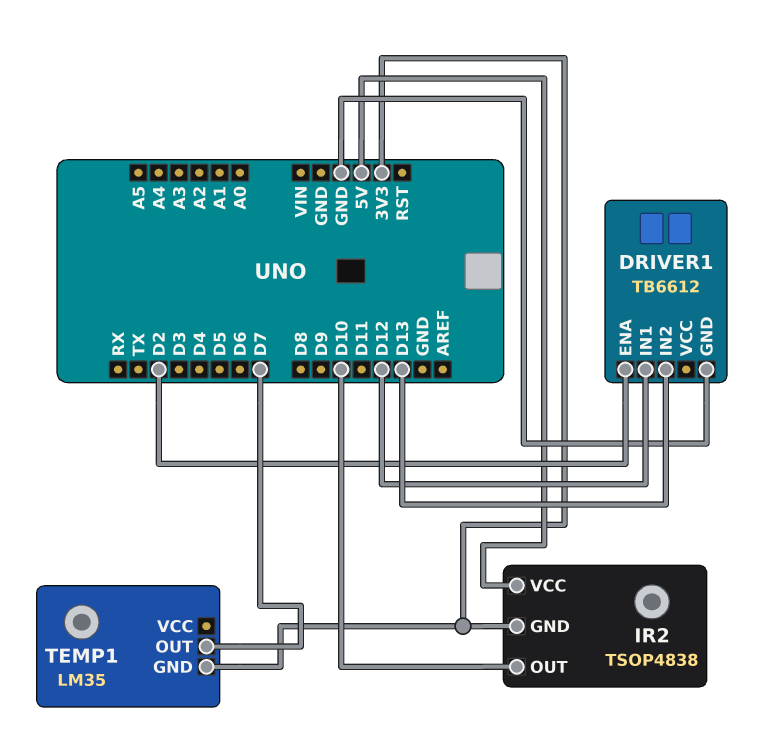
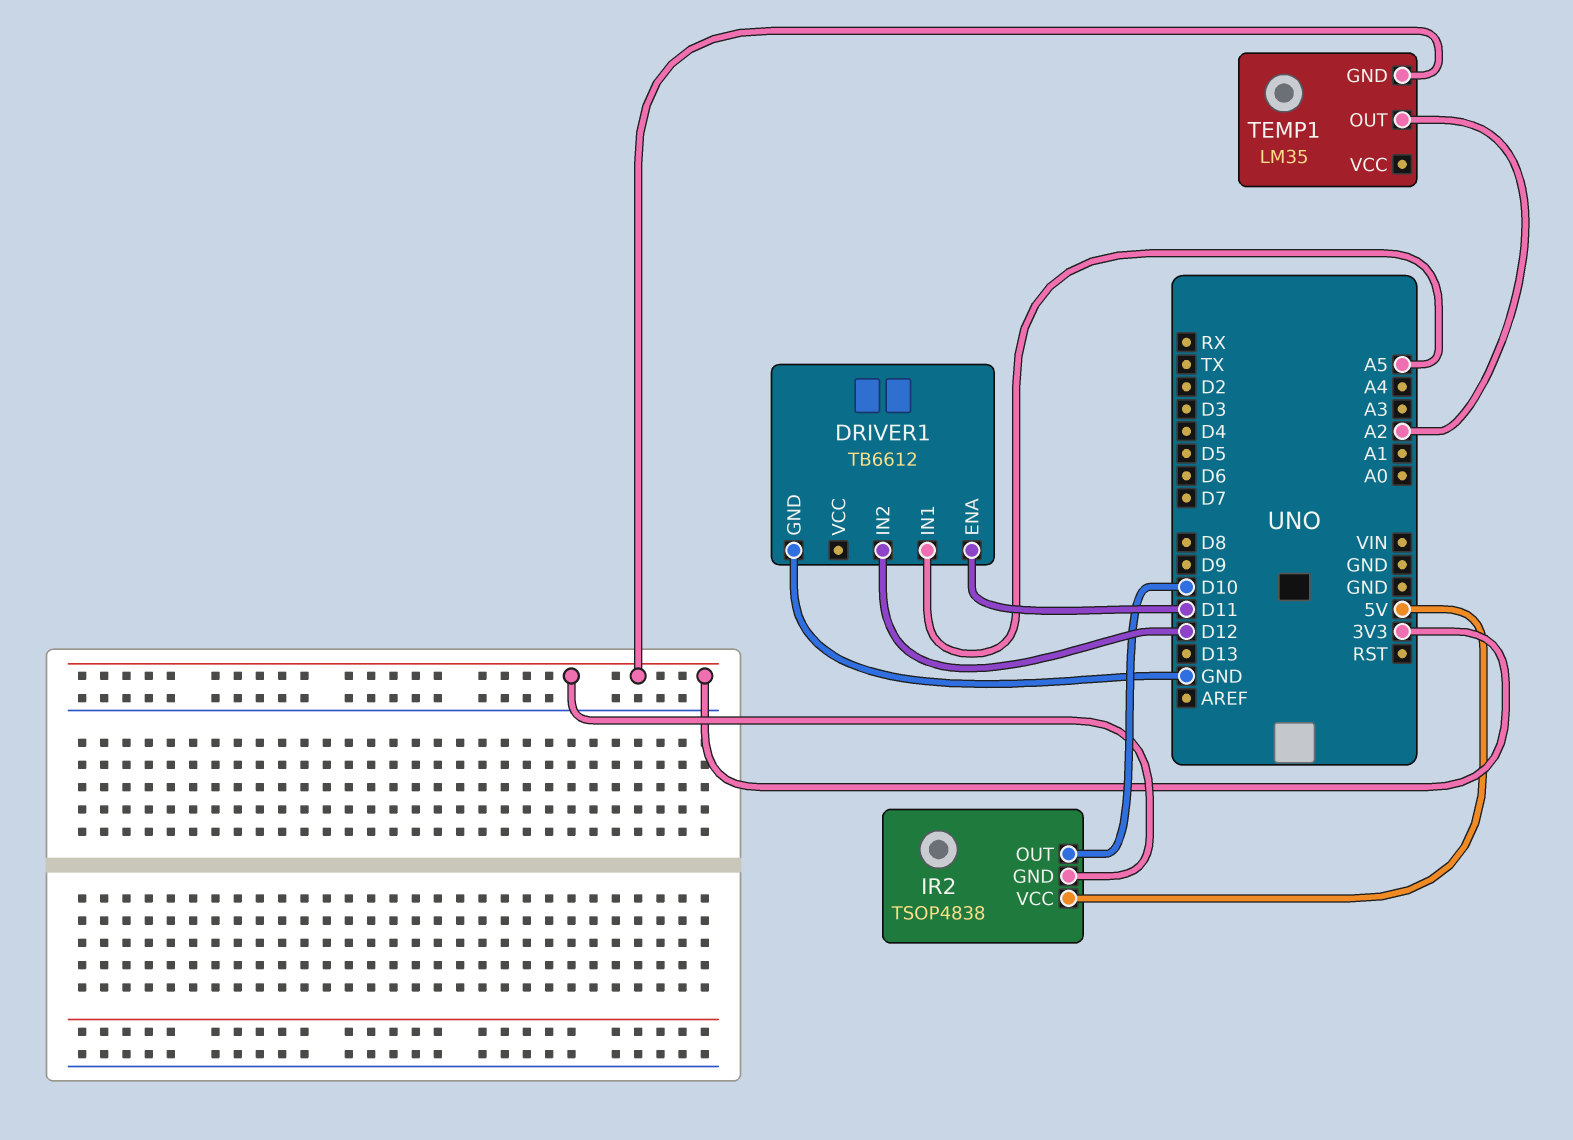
DRIVER1 pin ENA: D2 -> D11
DRIVER1 pin IN1: D12 -> A5
DRIVER1 pin IN2: D13 -> D12
TEMP1 pin OUT: D7 -> A2

